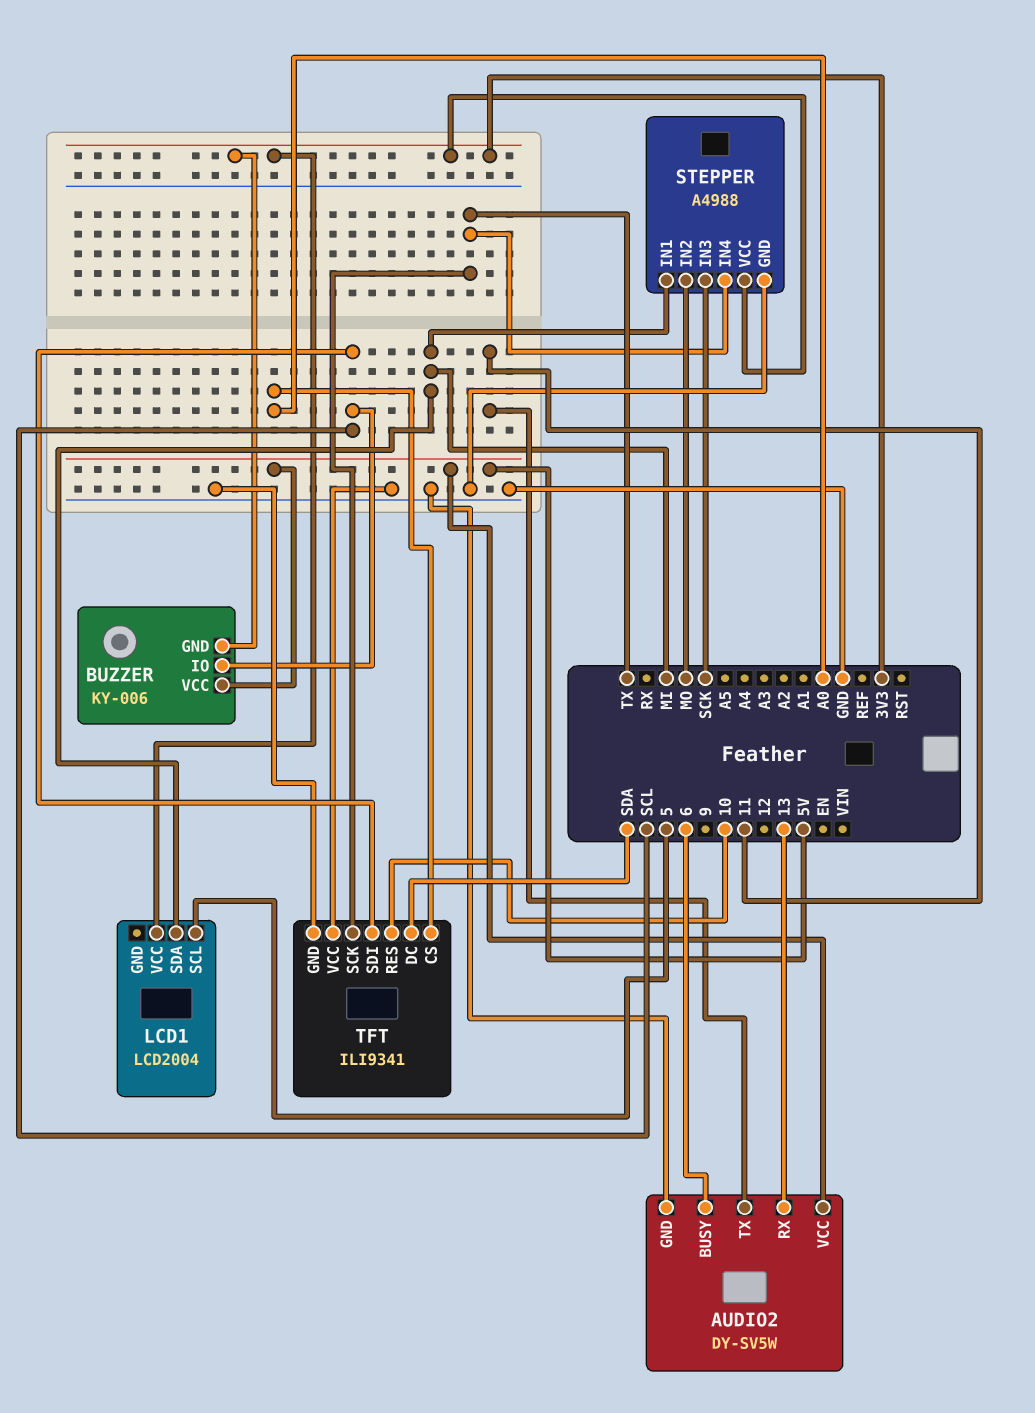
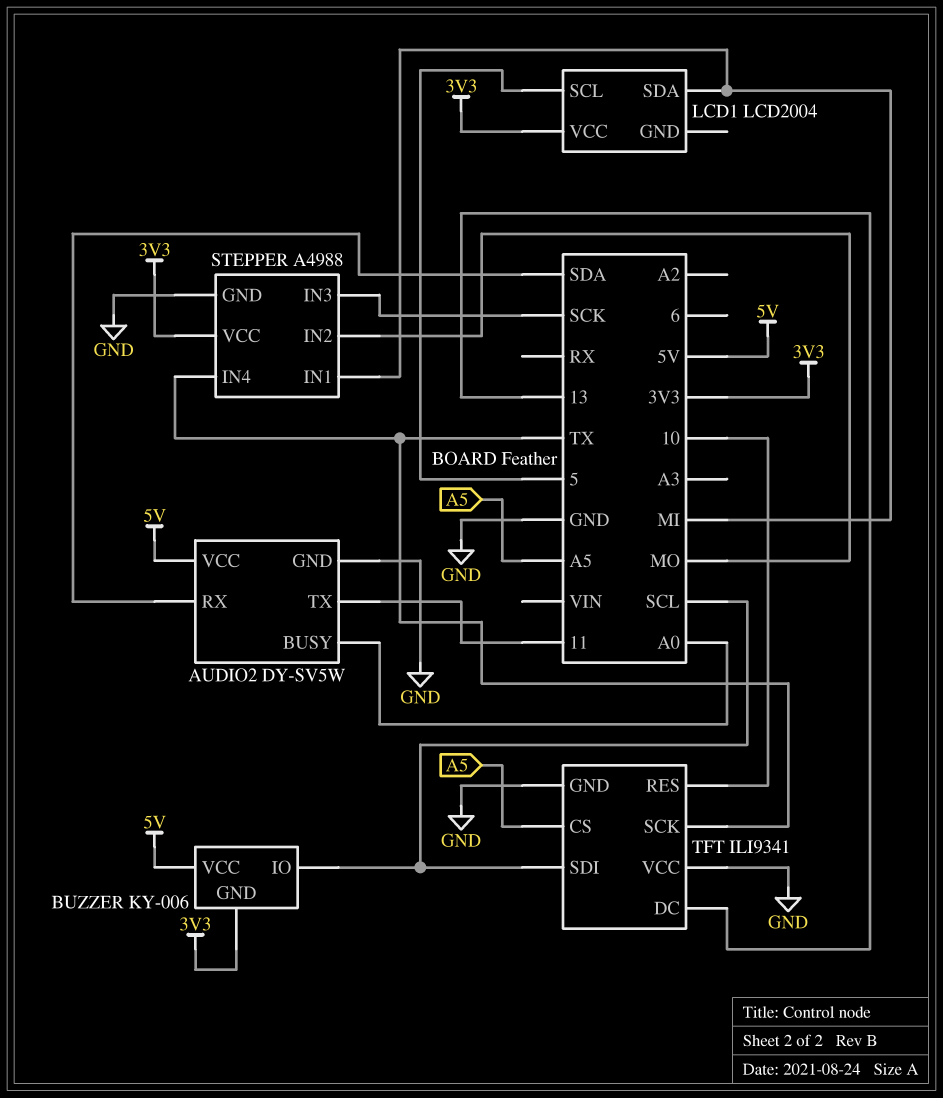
AUDIO2 pin BUSY: 6 -> A0
AUDIO2 pin RX: 13 -> SDA
TFT pin CS: A0 -> A5
TFT pin DC: SDA -> 13

